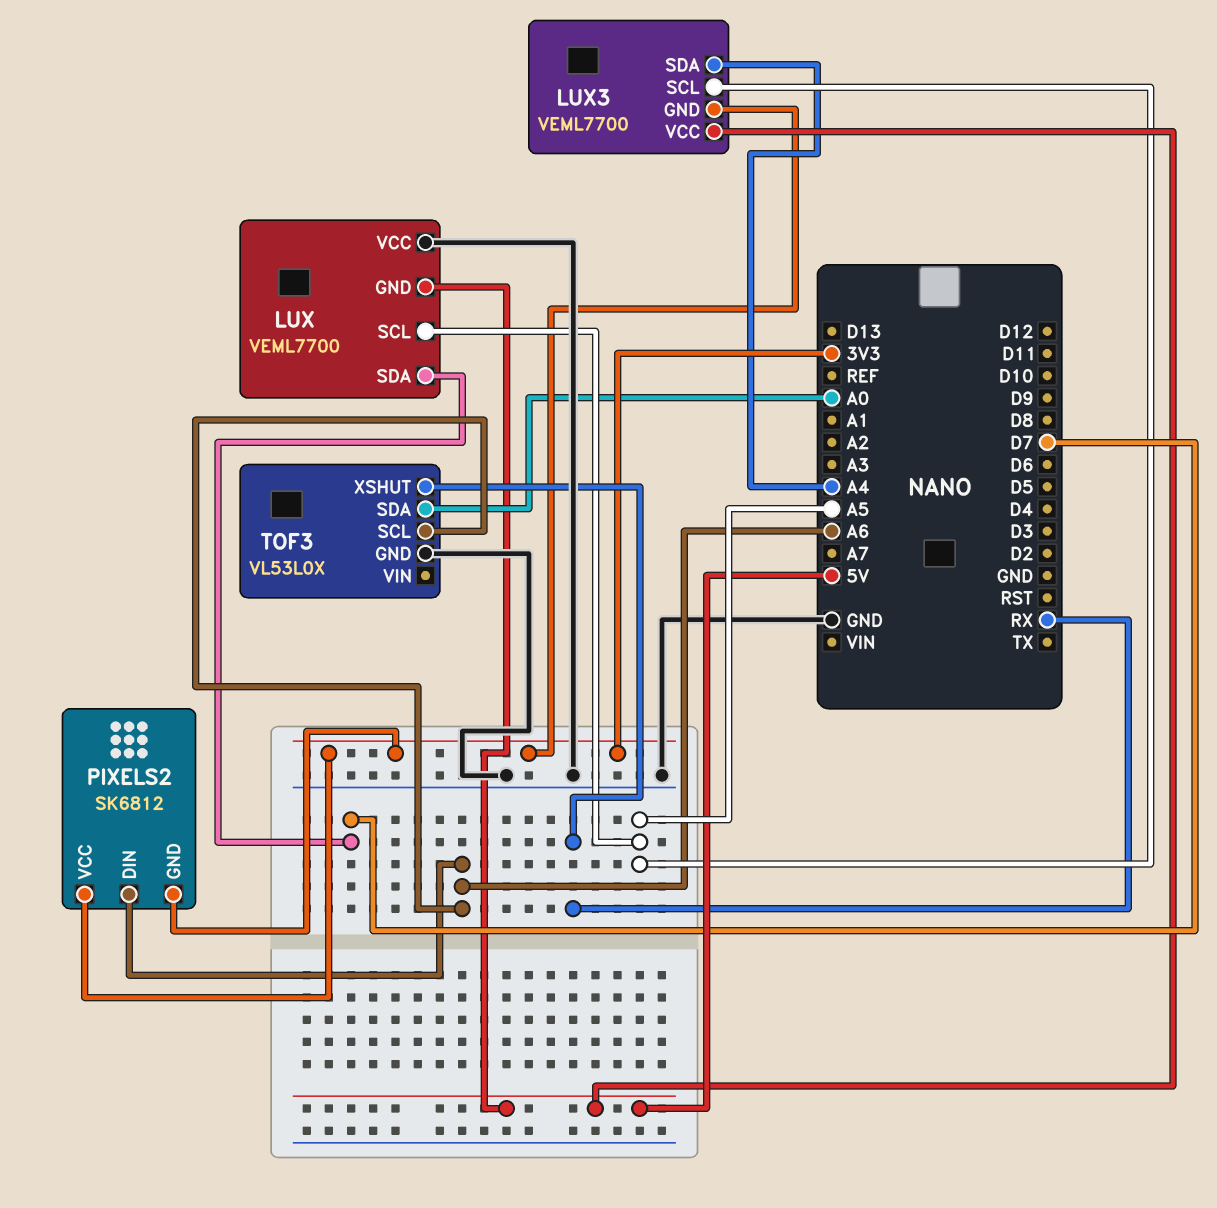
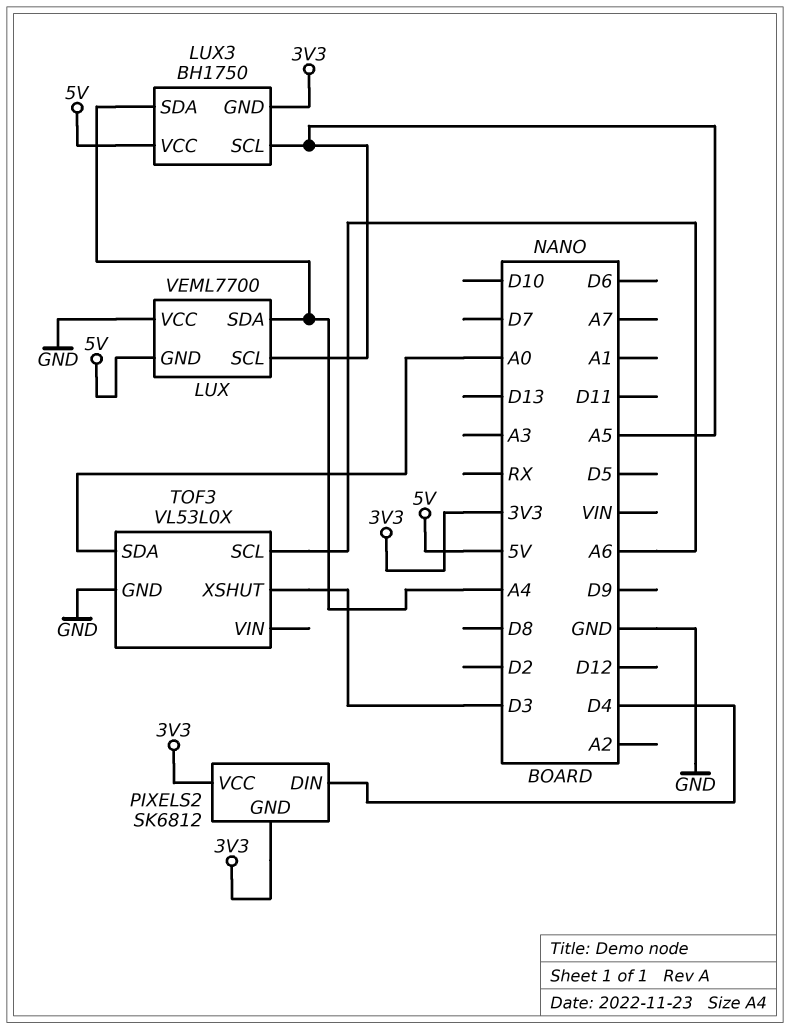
LUX pin SDA: D7 -> A4
LUX3: VEML7700 -> BH1750
PIXELS2 pin DIN: A6 -> D4
TOF3 pin XSHUT: RX -> D3

